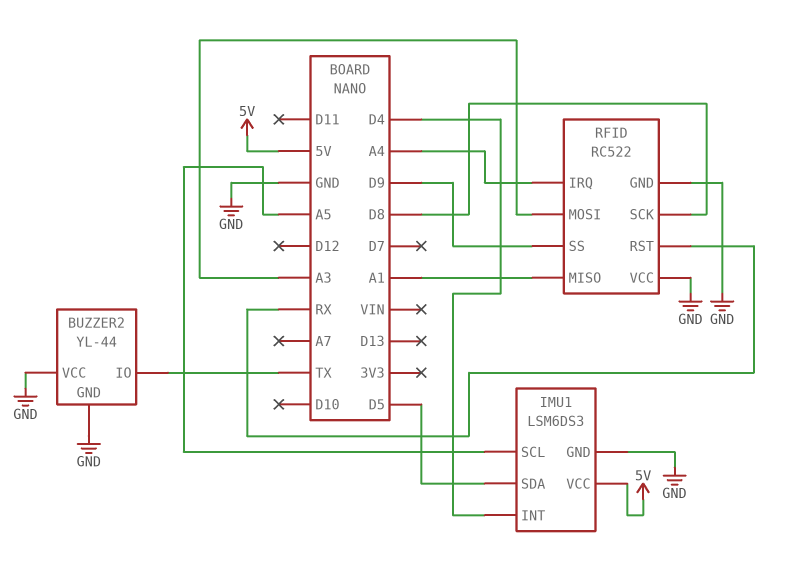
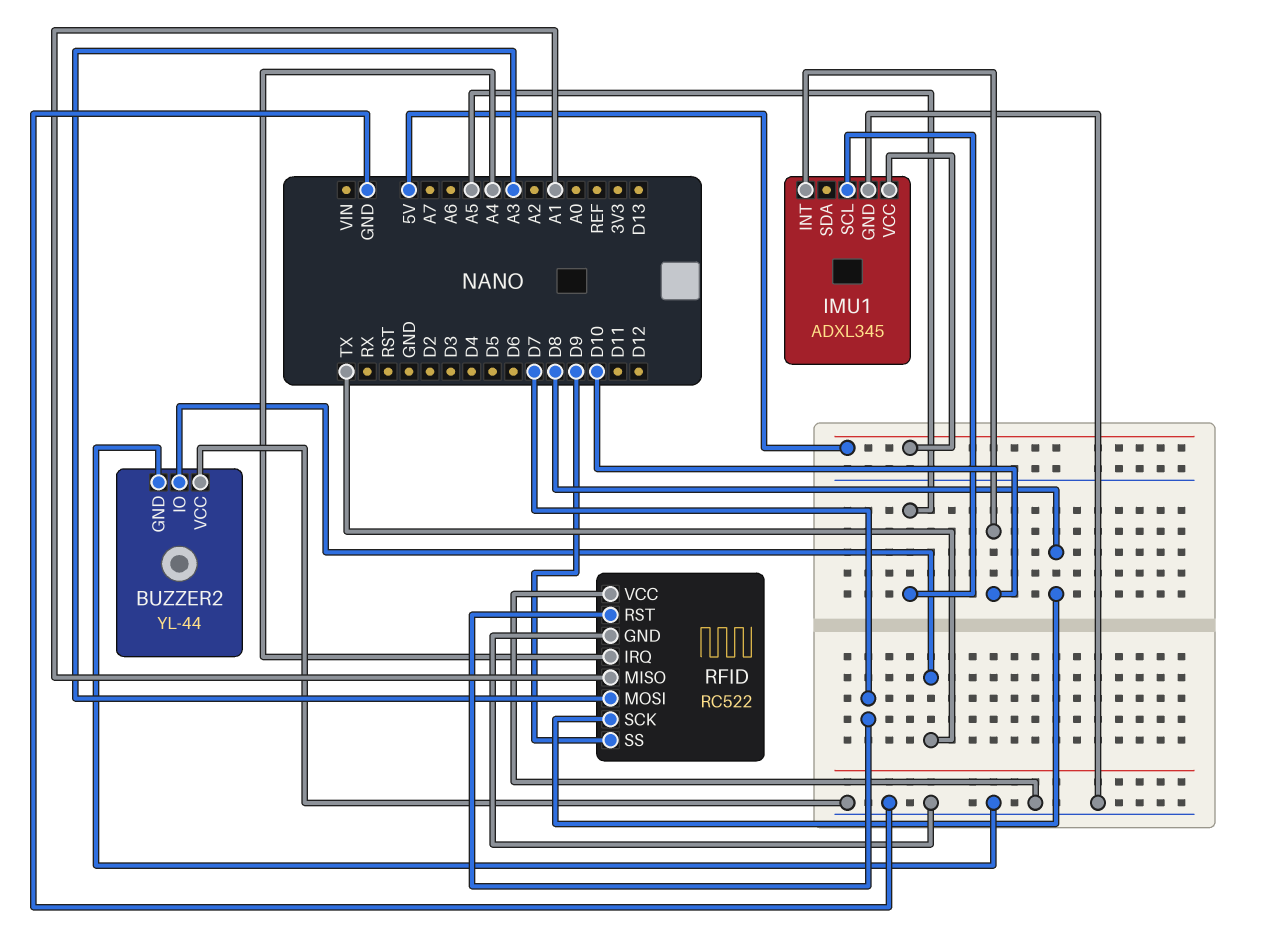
IMU1: LSM6DS3 -> ADXL345
IMU1 pin INT: D4 -> D10
IMU1 pin SDA: D5 -> none
RFID pin RST: RX -> D7

